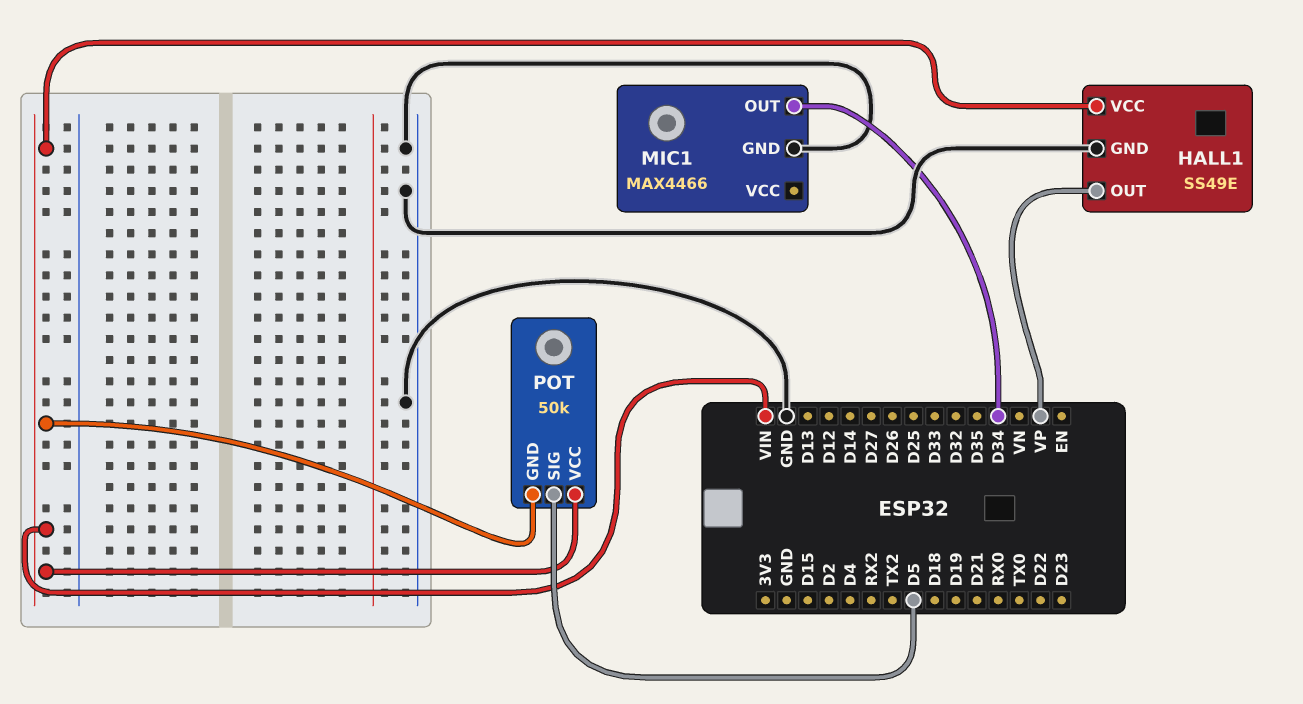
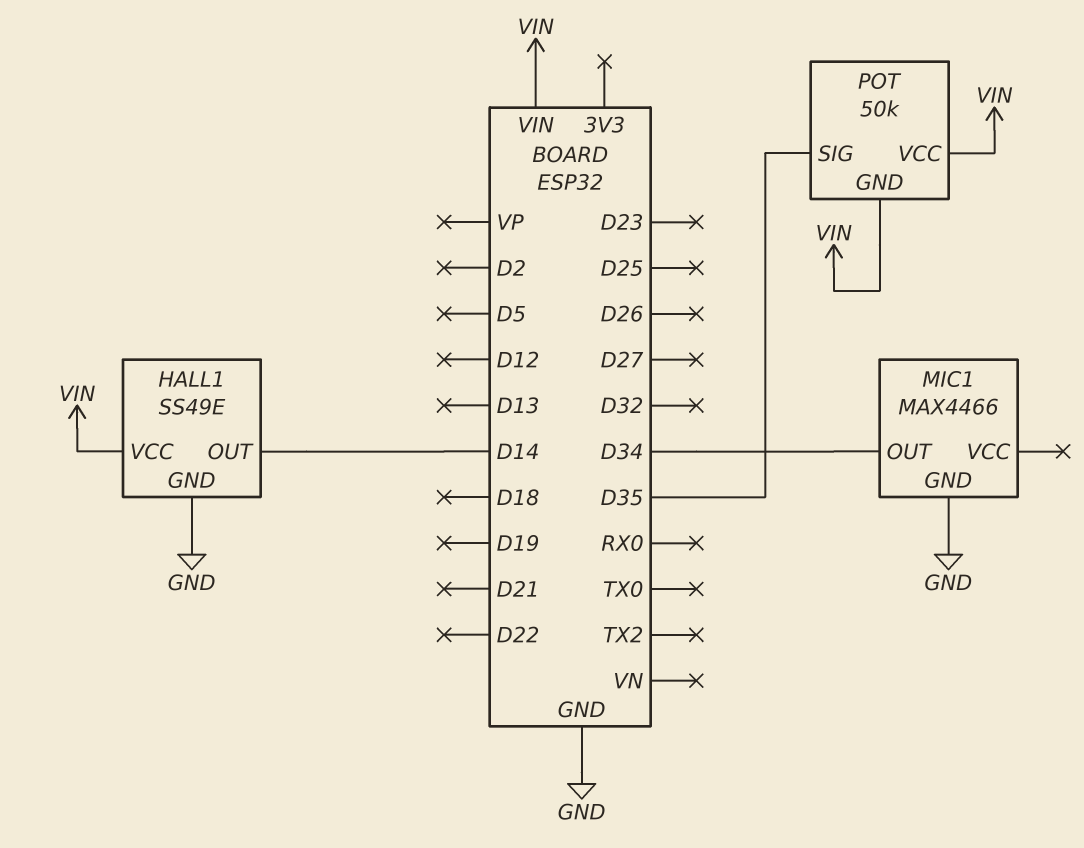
HALL1 pin OUT: VP -> D14
POT pin SIG: D5 -> D35

